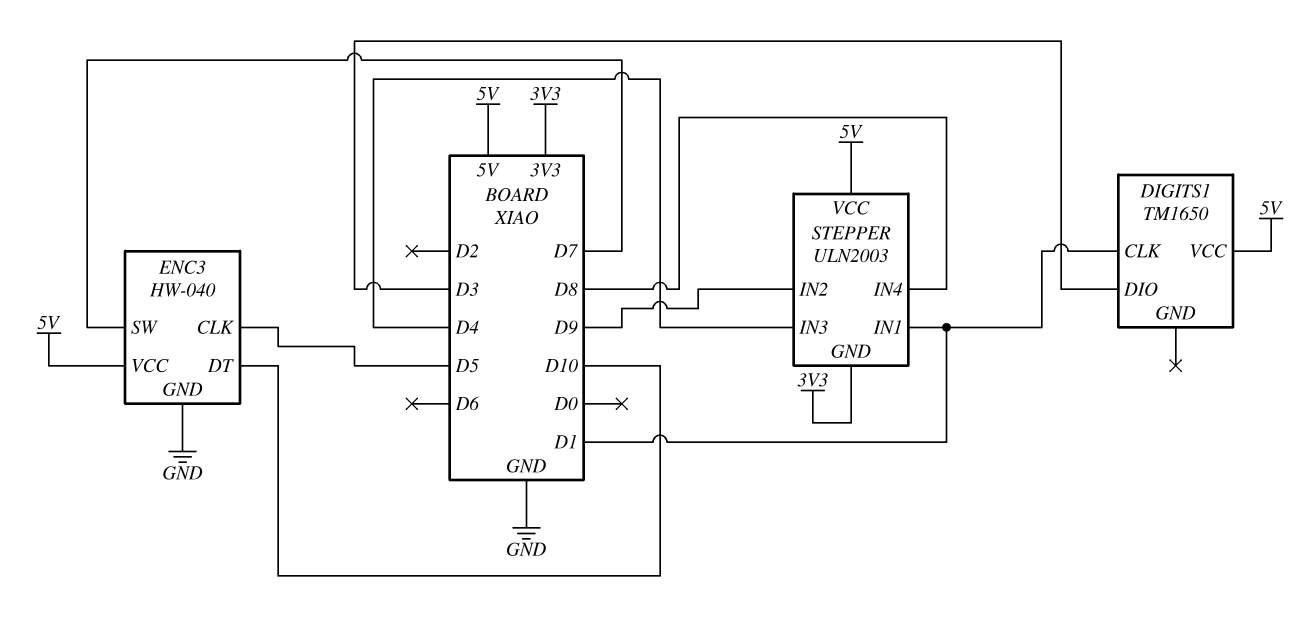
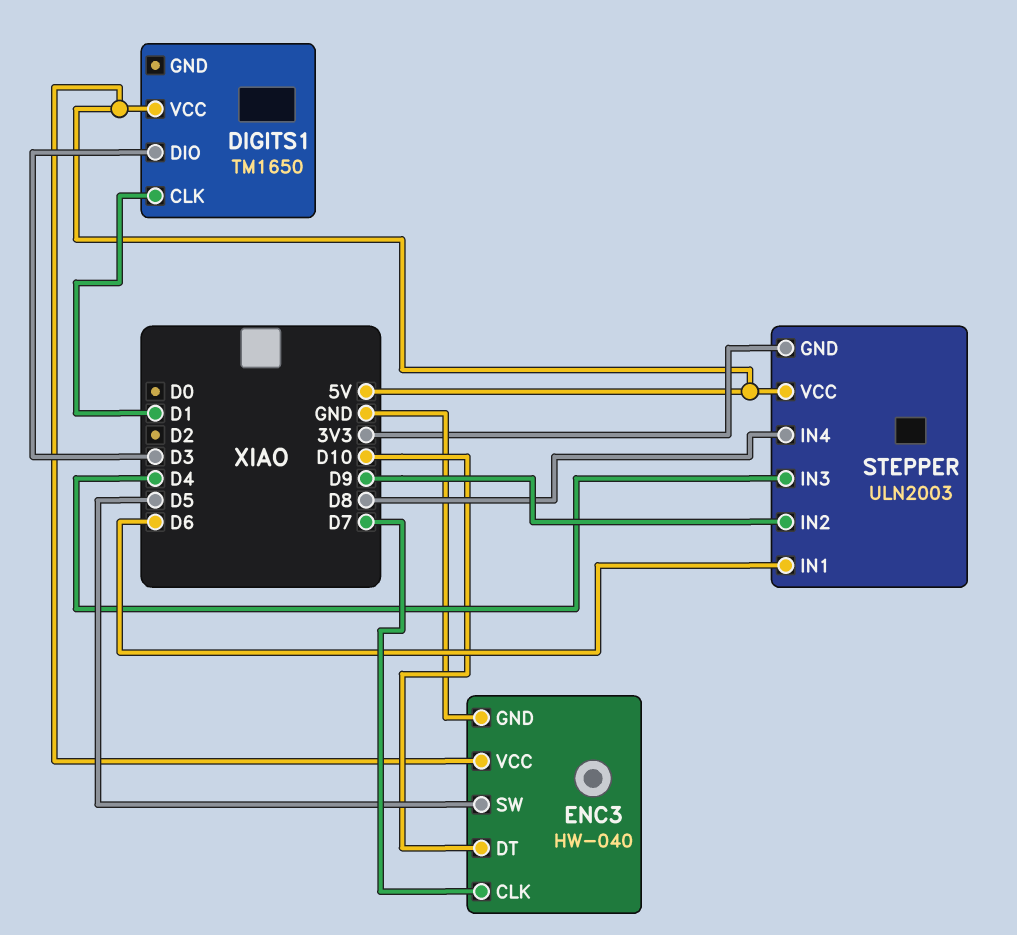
ENC3 pin CLK: D5 -> D7
ENC3 pin SW: D7 -> D5
STEPPER pin IN1: D1 -> D6

